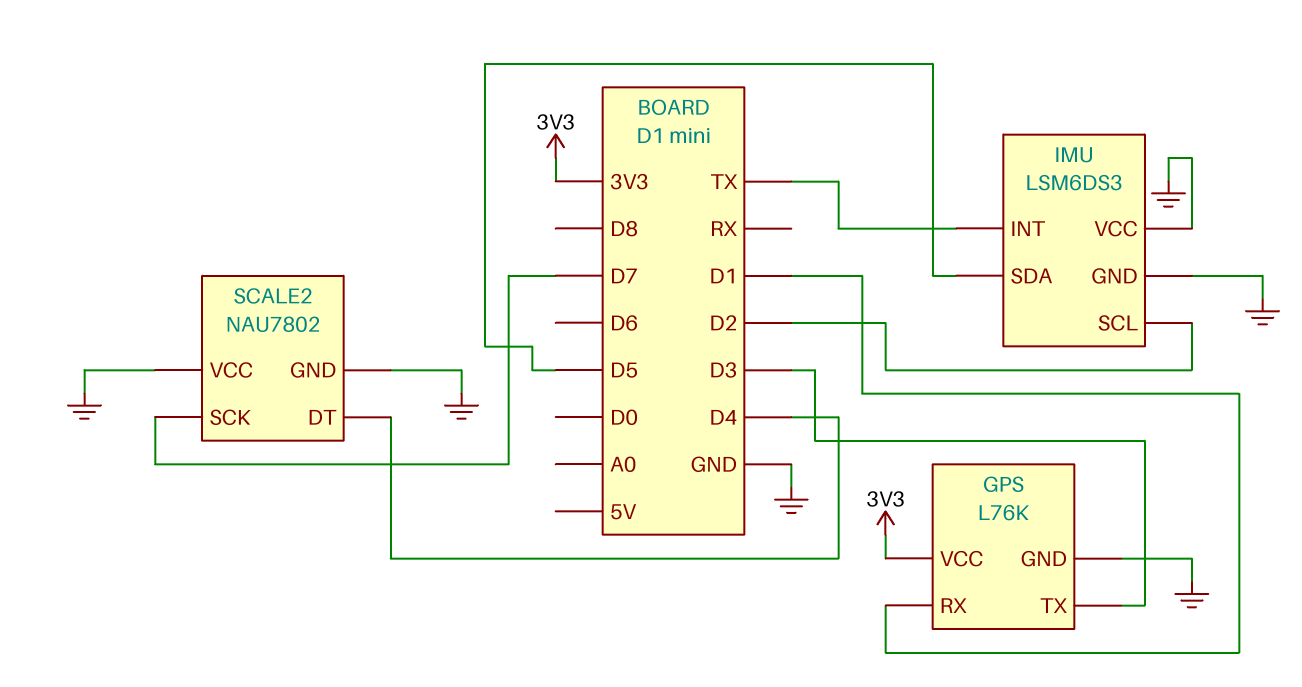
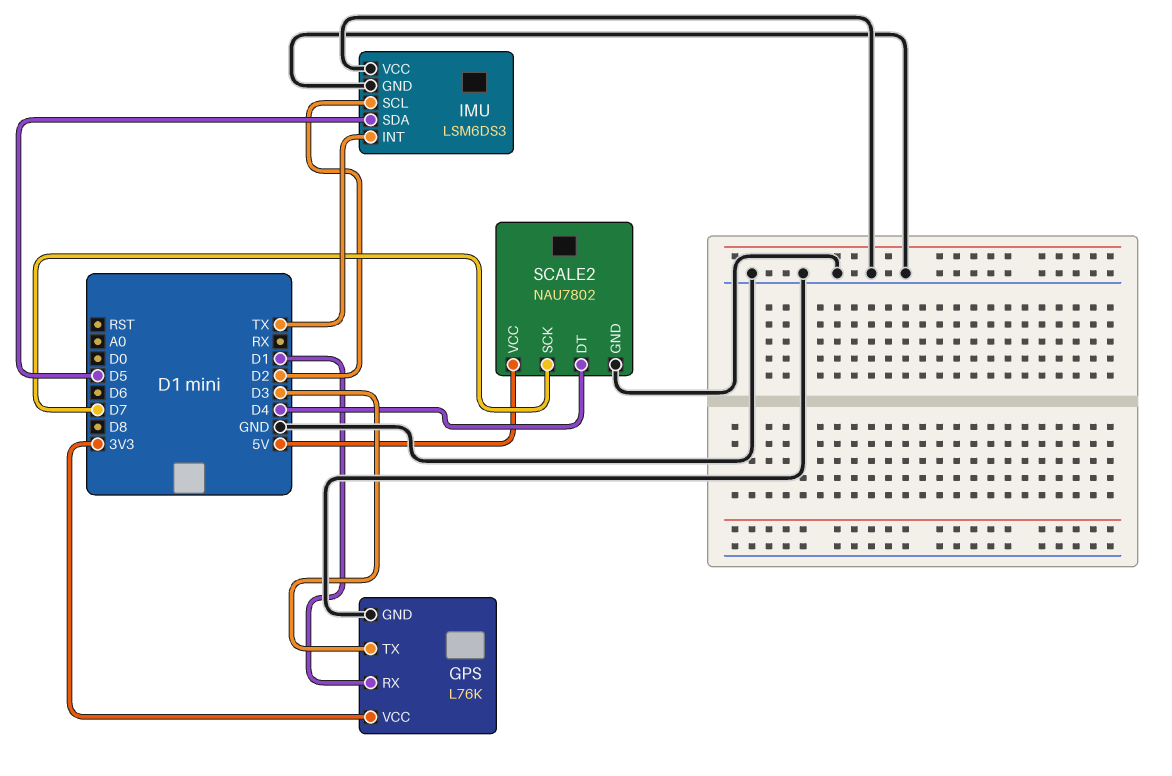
SCALE2 pin VCC: GND -> 5V

